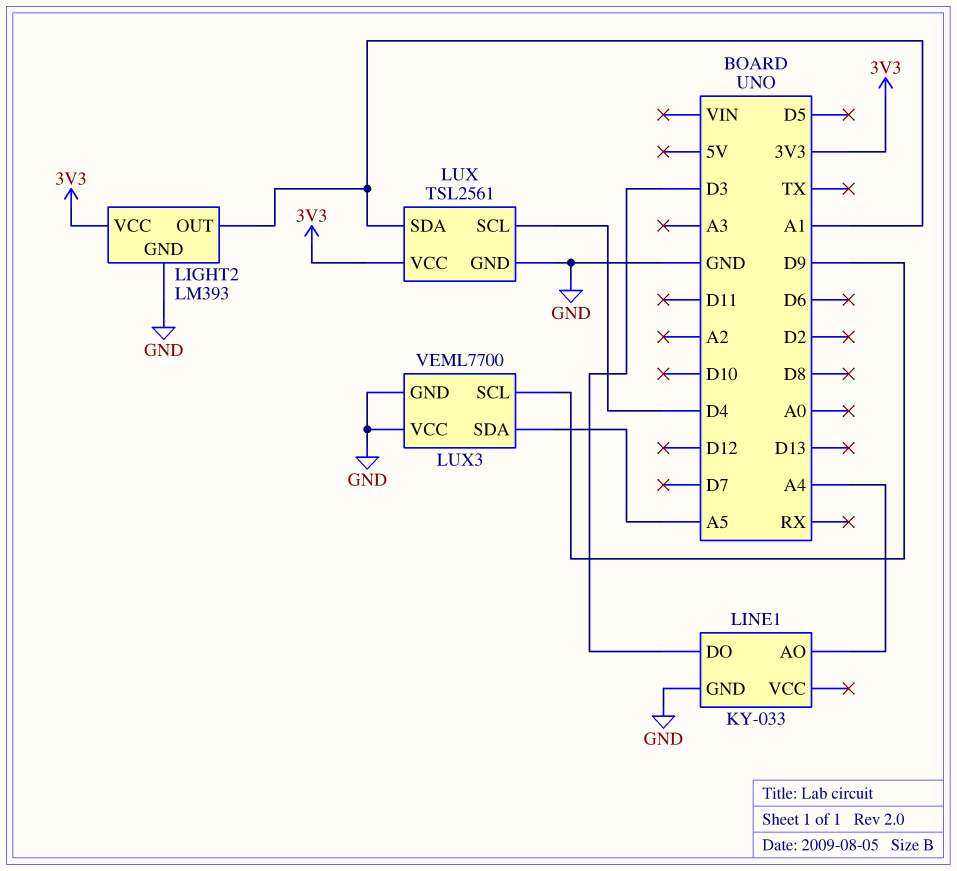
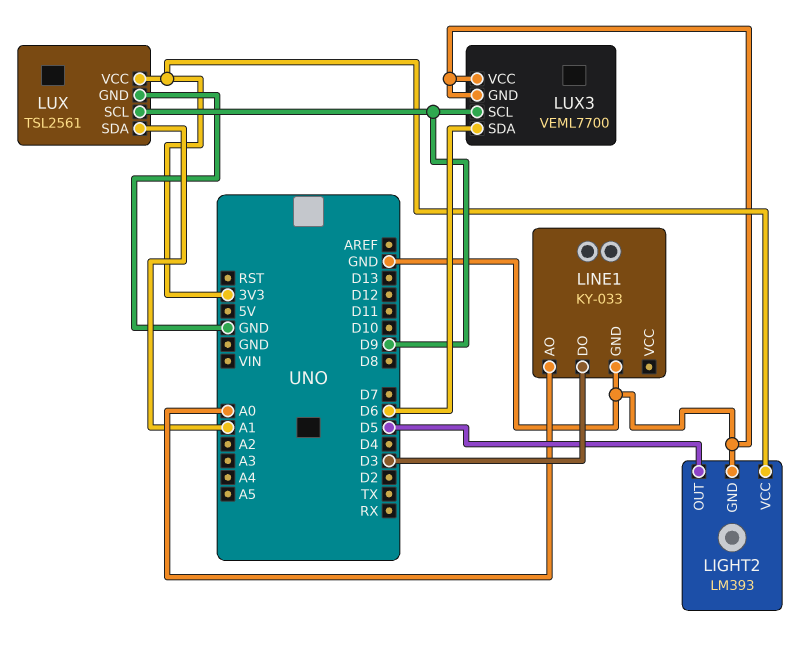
LIGHT2 pin OUT: A1 -> D5
LINE1 pin AO: A4 -> A0
LUX pin SCL: D4 -> D9
LUX3 pin SDA: A5 -> D6

